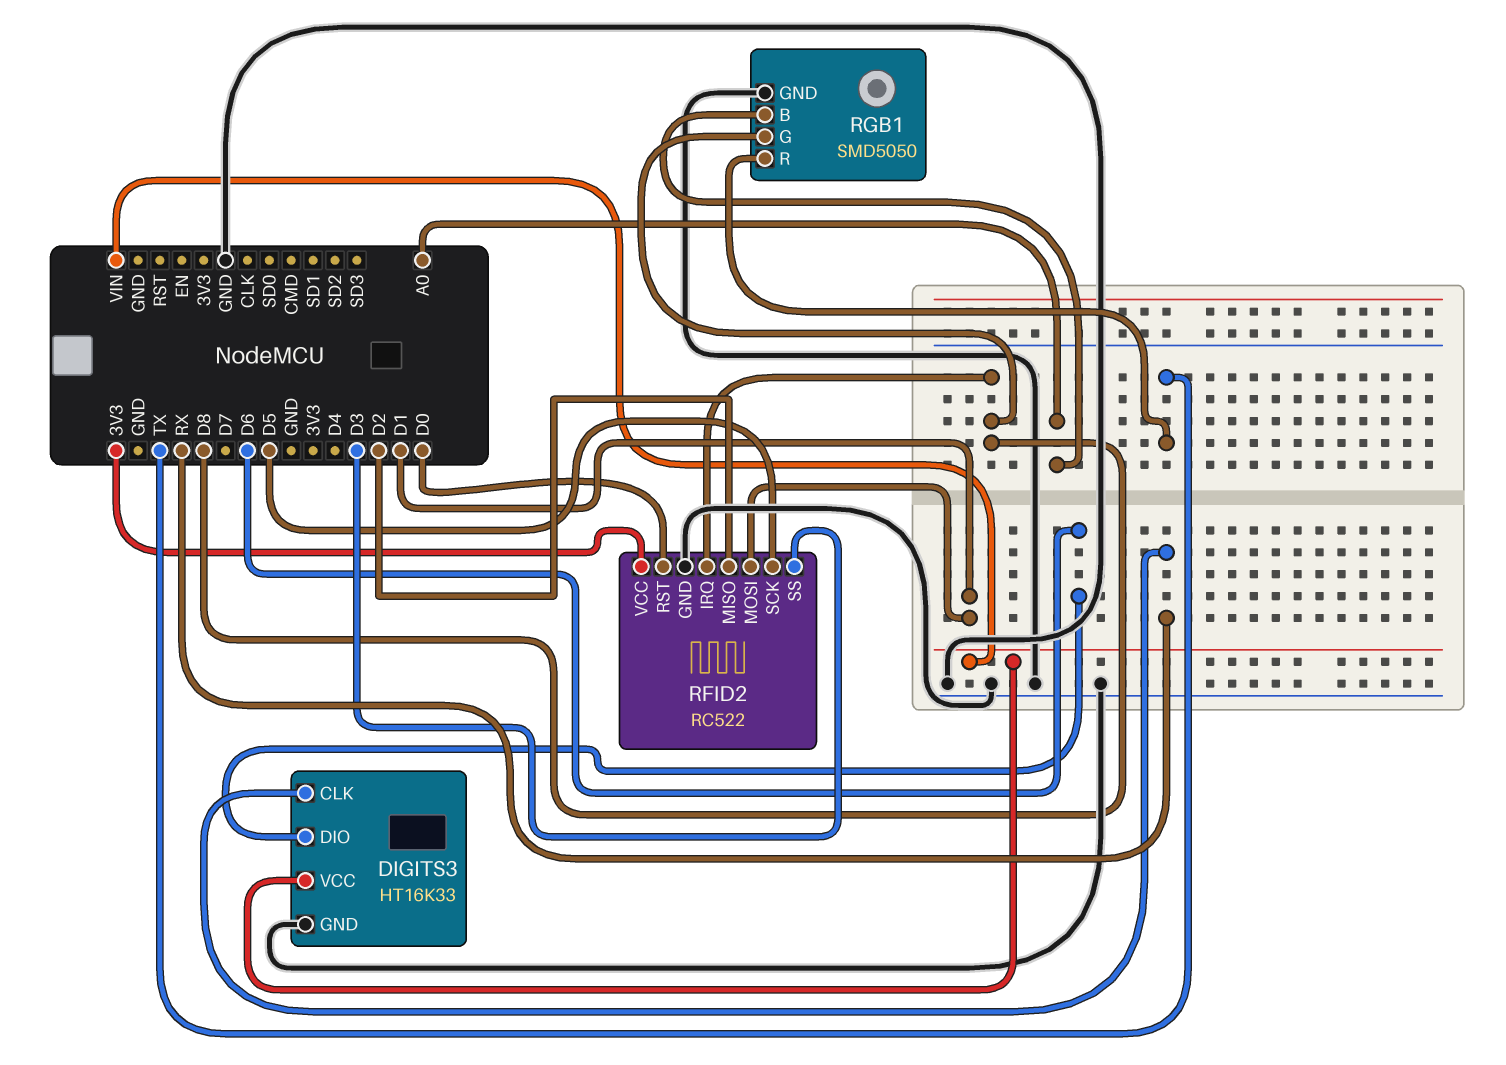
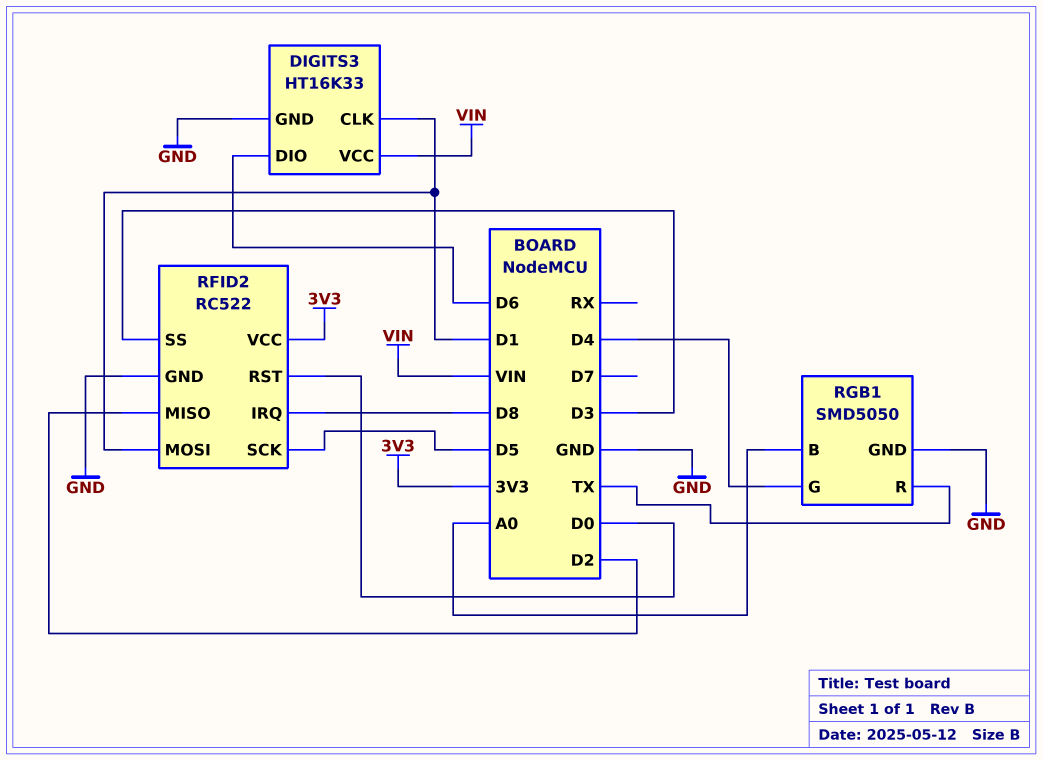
DIGITS3 pin CLK: RX -> D1
RGB1 pin G: D8 -> D4

